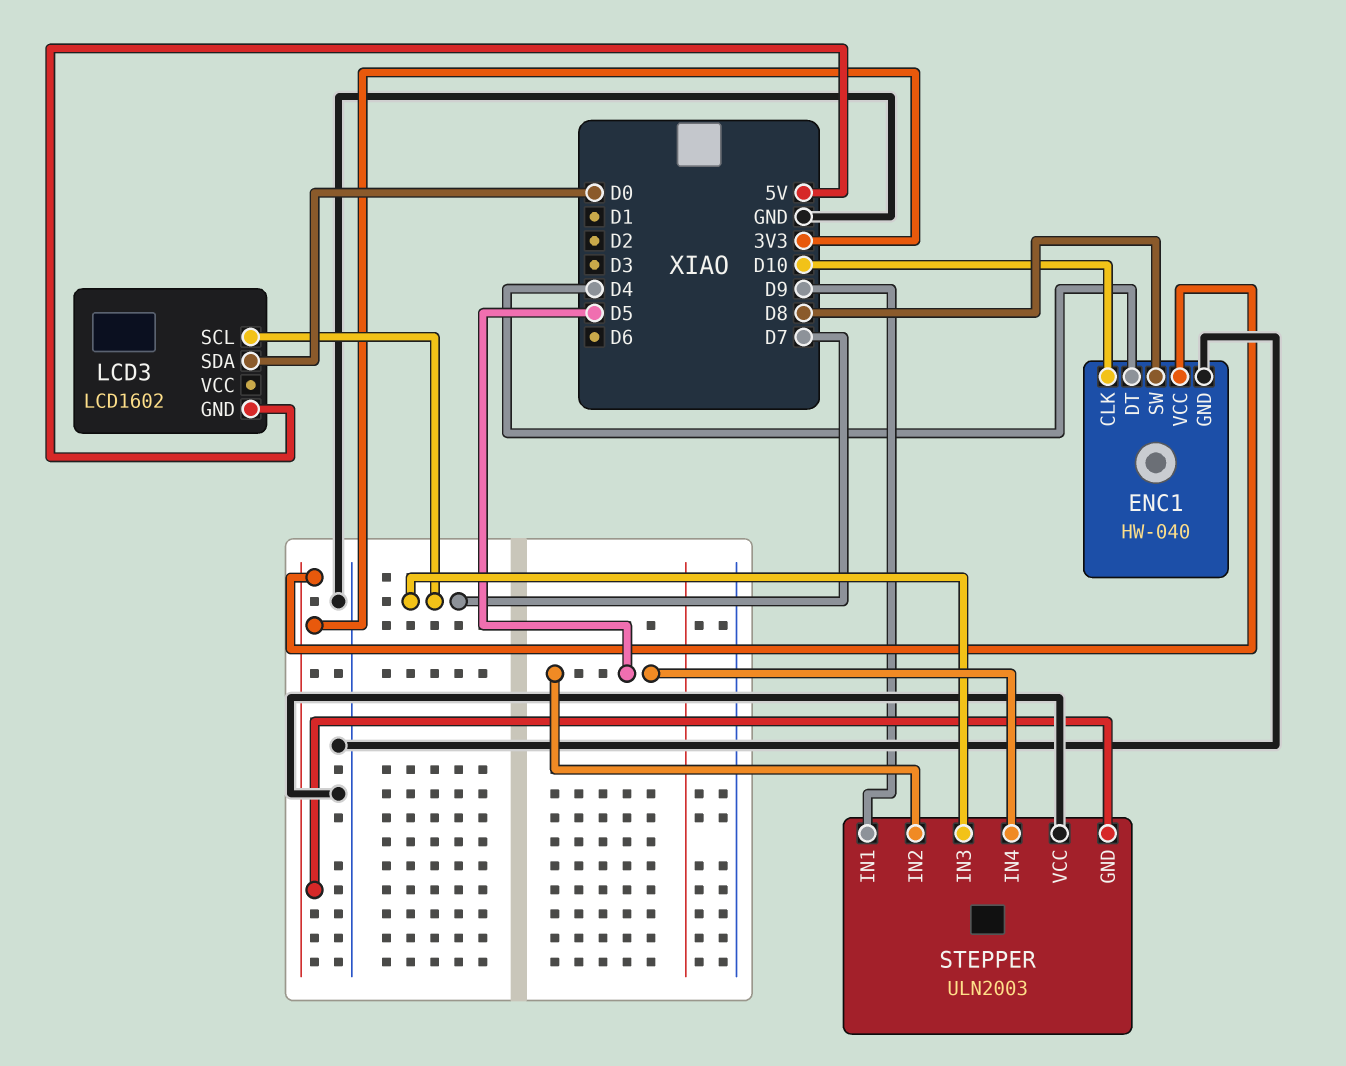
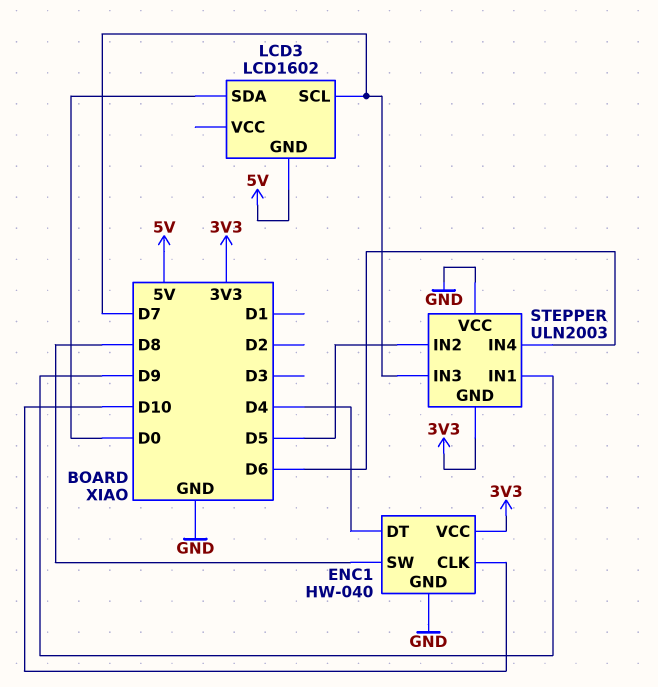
STEPPER pin IN4: D5 -> D6

